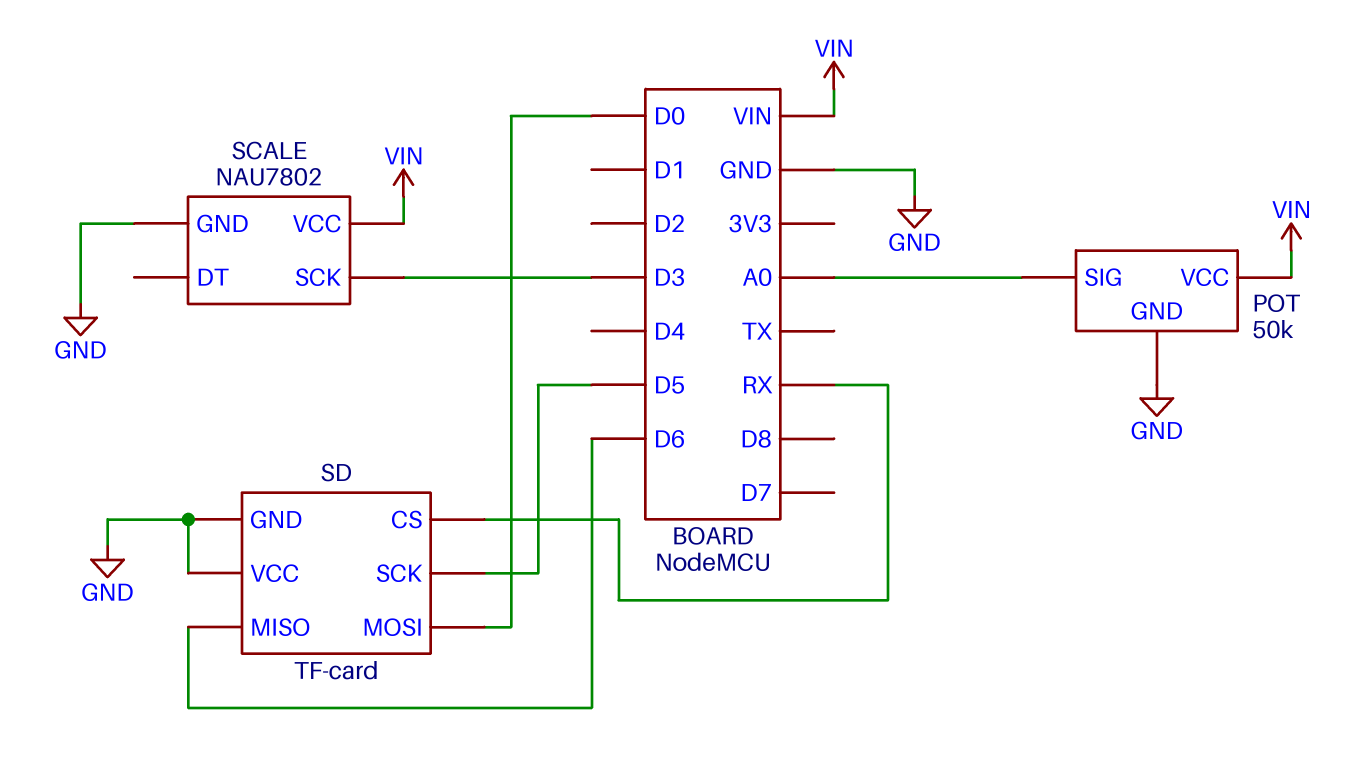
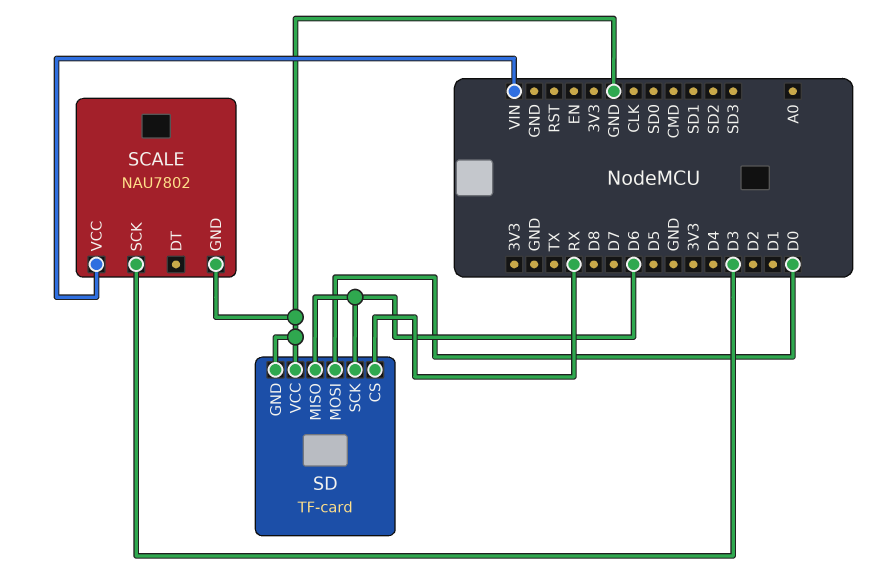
POT: 50k -> none
POT pin GND: GND -> none
POT pin SIG: A0 -> none
POT pin VCC: VIN -> none
SD pin SCK: D5 -> D6

